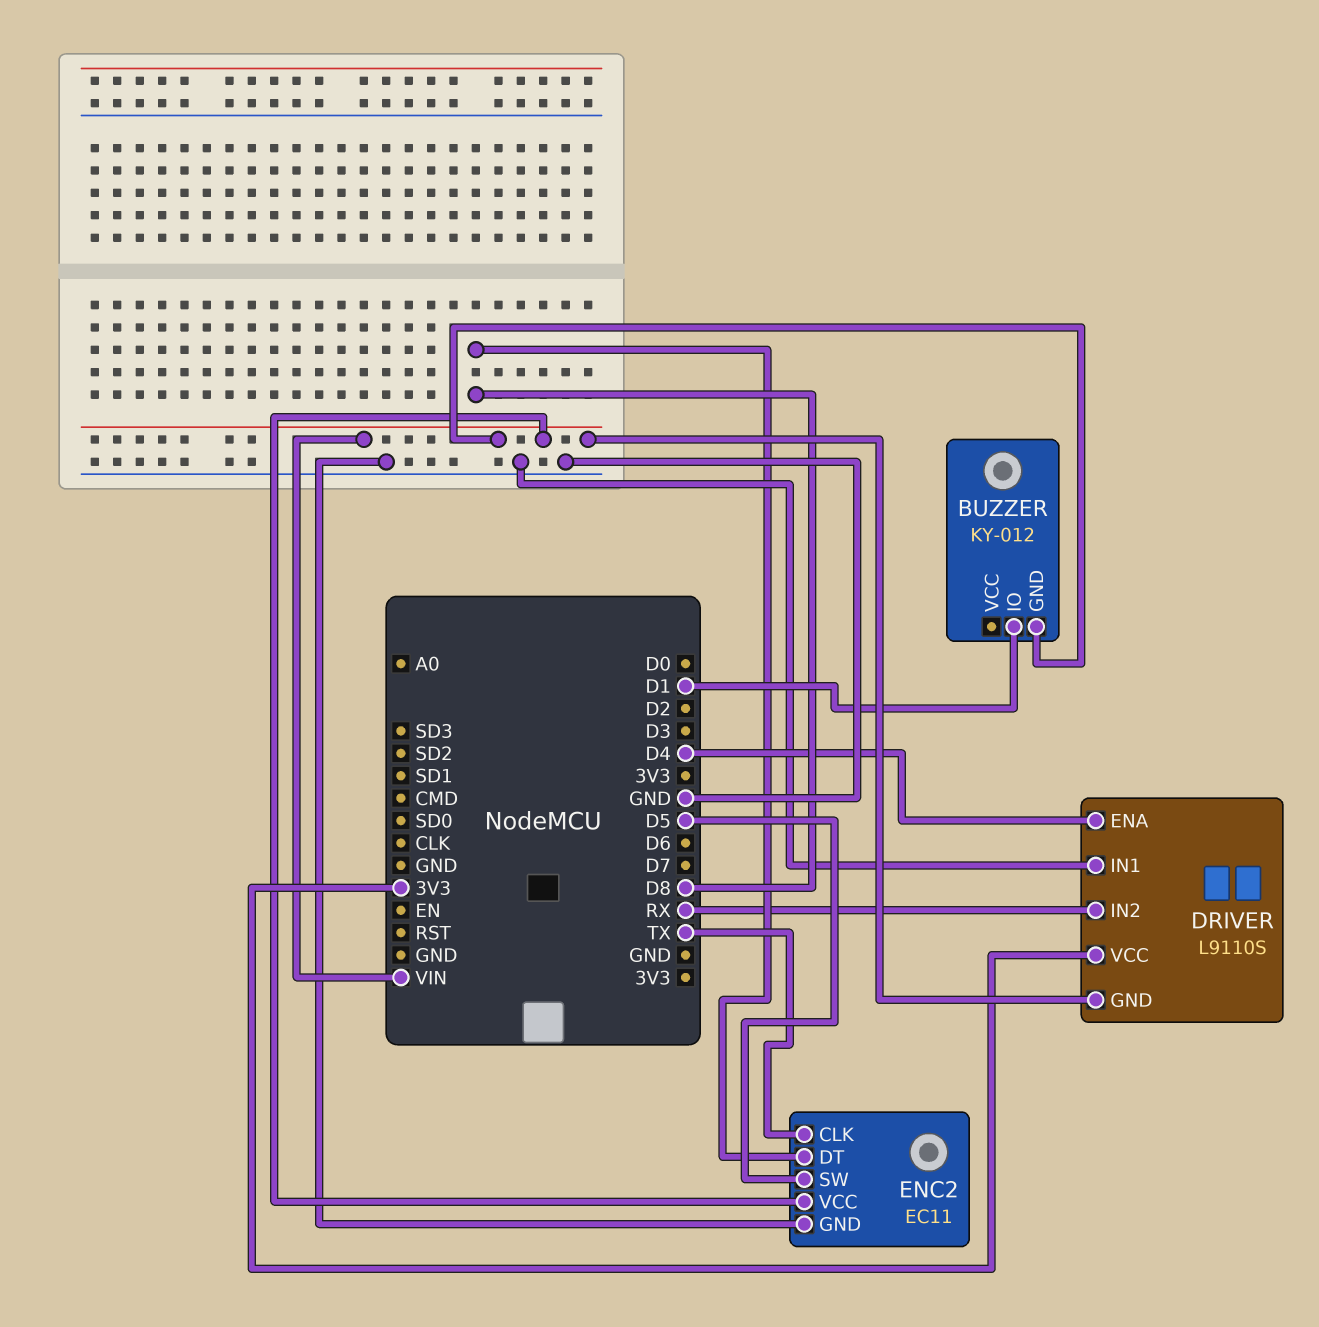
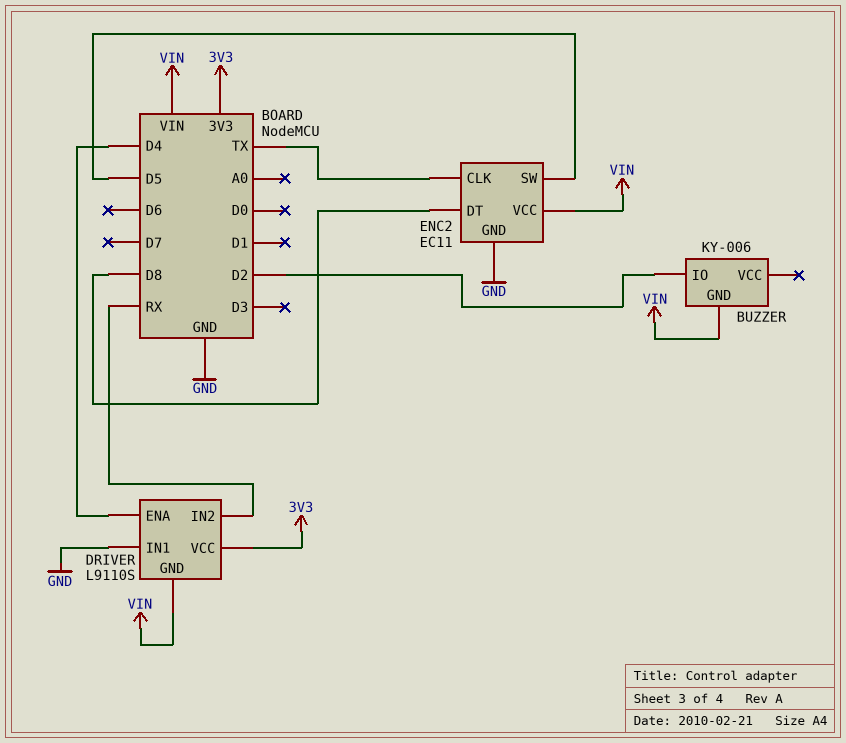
BUZZER: KY-012 -> KY-006
BUZZER pin IO: D1 -> D2

